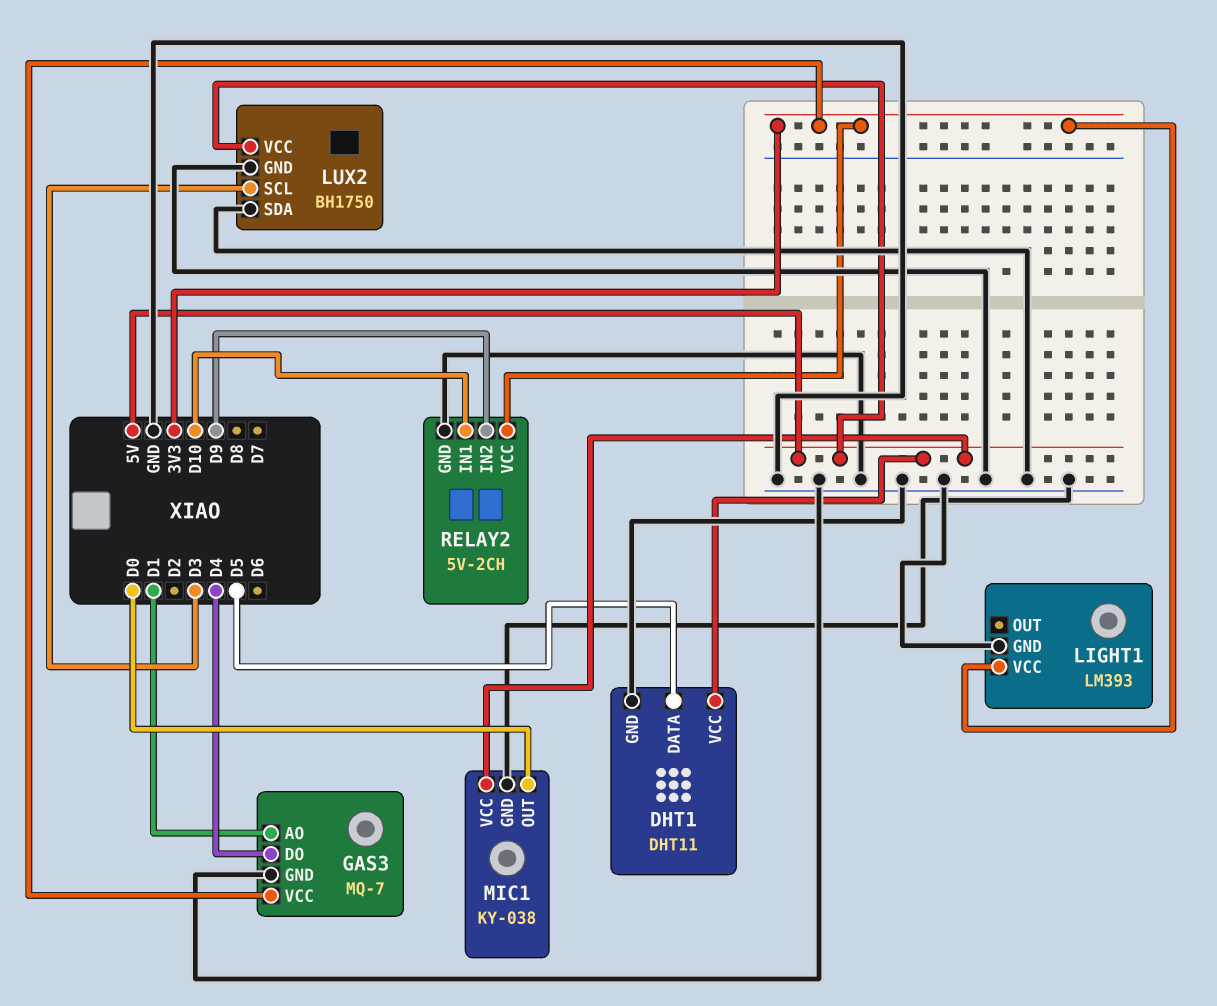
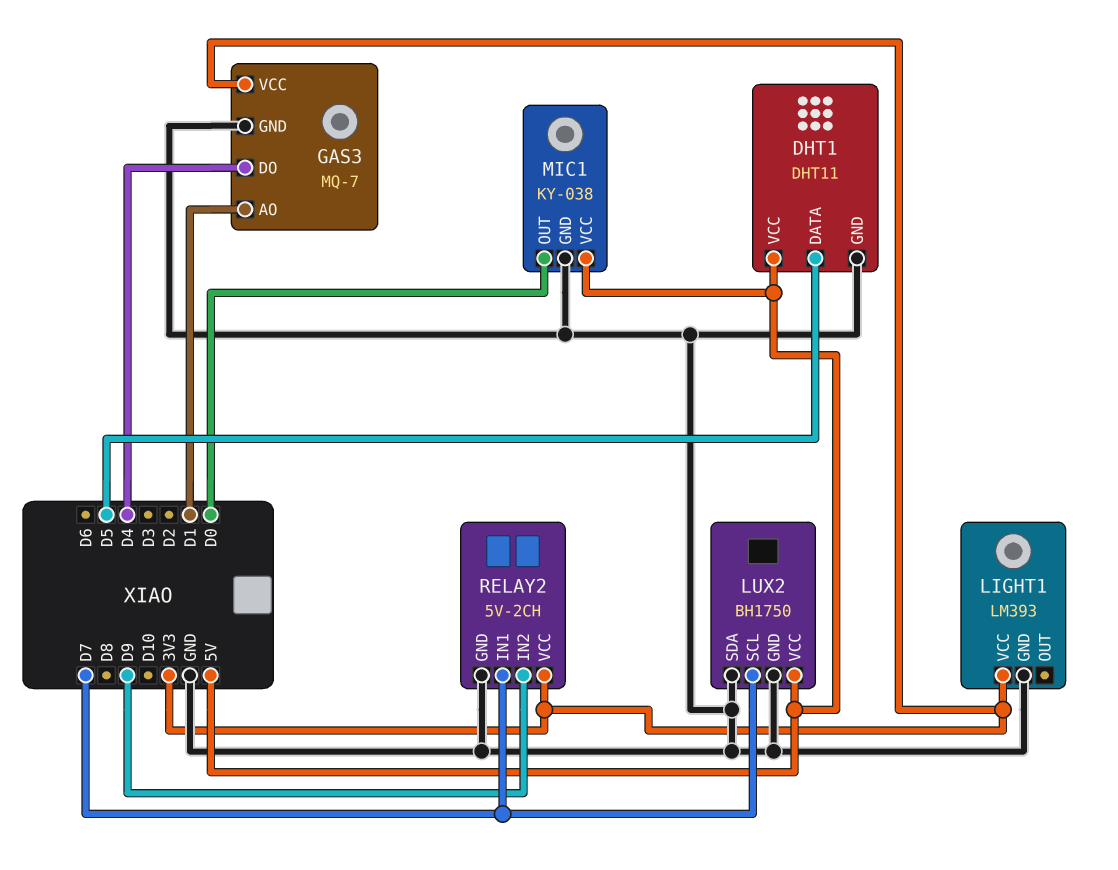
LUX2 pin SCL: D3 -> D7
RELAY2 pin IN1: D10 -> D7

